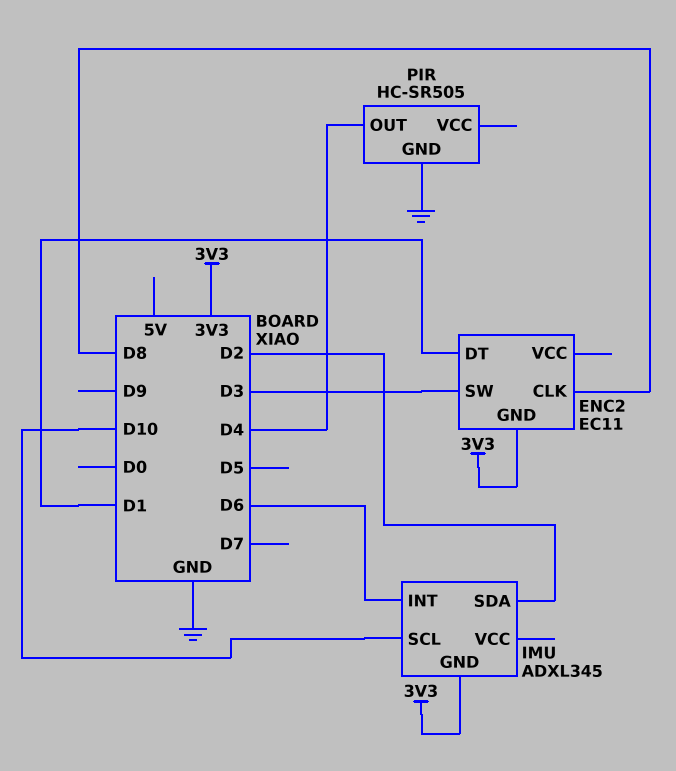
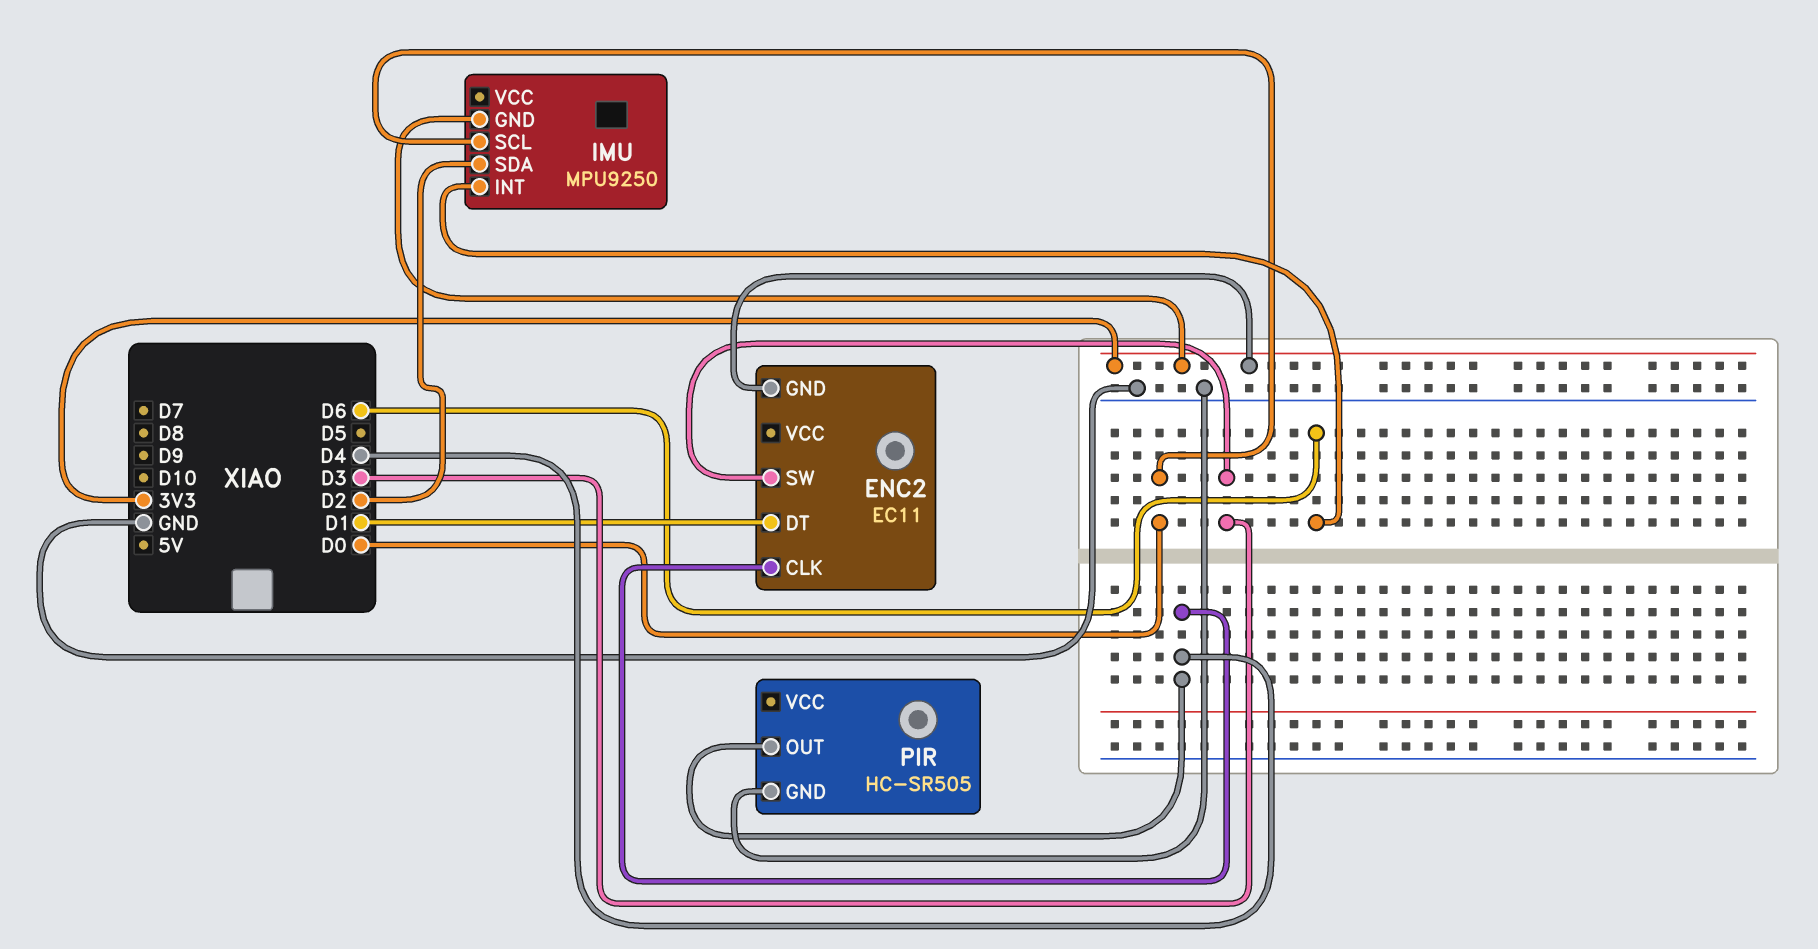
ENC2 pin CLK: D8 -> D4
IMU: ADXL345 -> MPU9250
IMU pin SCL: D10 -> D0

